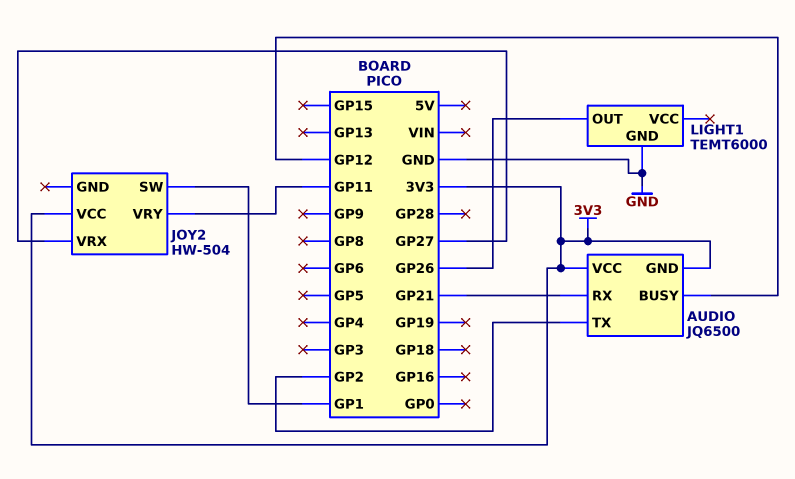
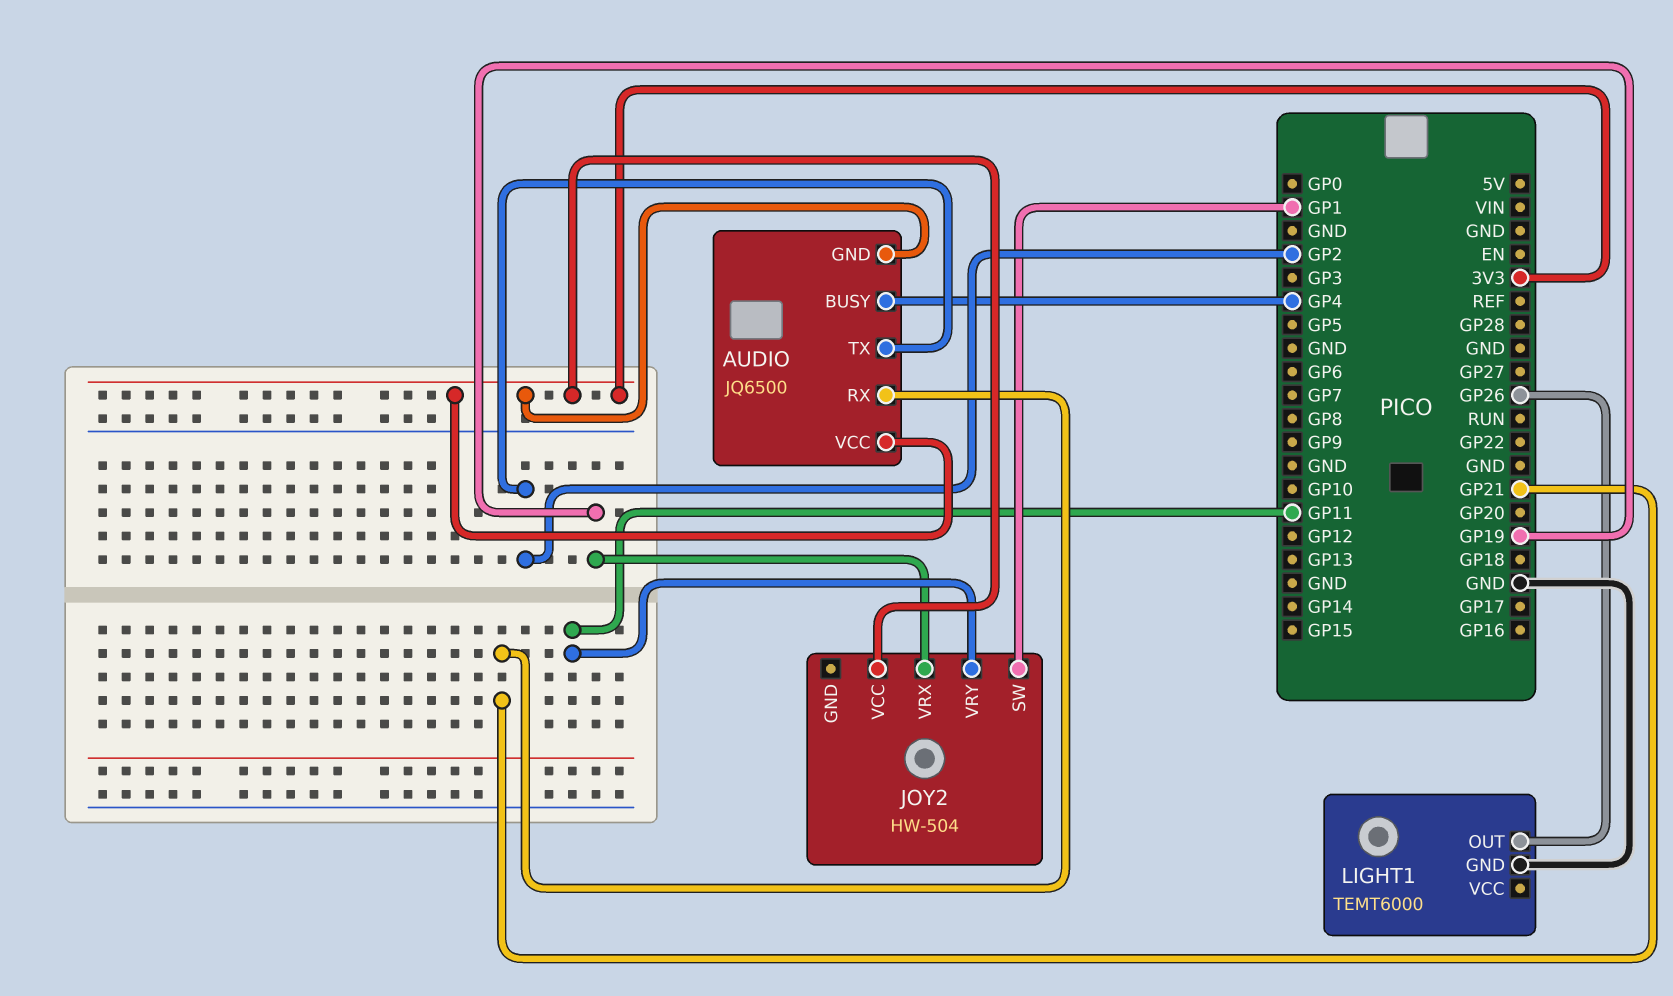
AUDIO pin BUSY: GP12 -> GP4
JOY2 pin VRX: GP27 -> GP19

